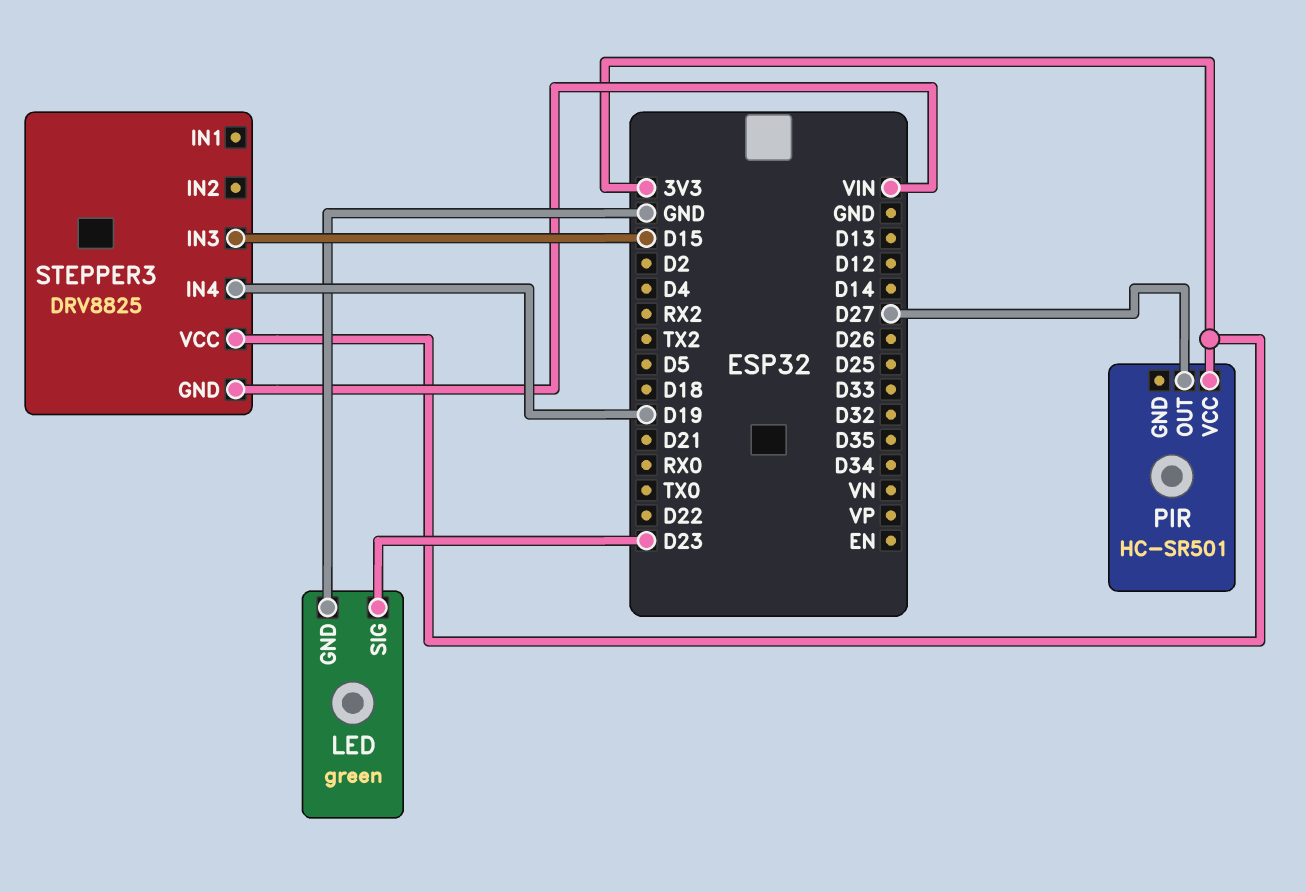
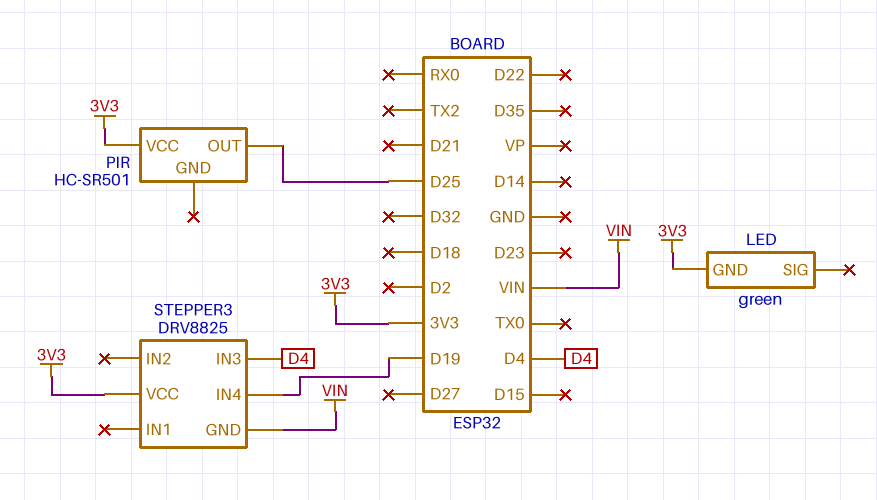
LED pin GND: GND -> 3V3
LED pin SIG: D23 -> none
PIR pin OUT: D27 -> D25
STEPPER3 pin IN3: D15 -> D4

